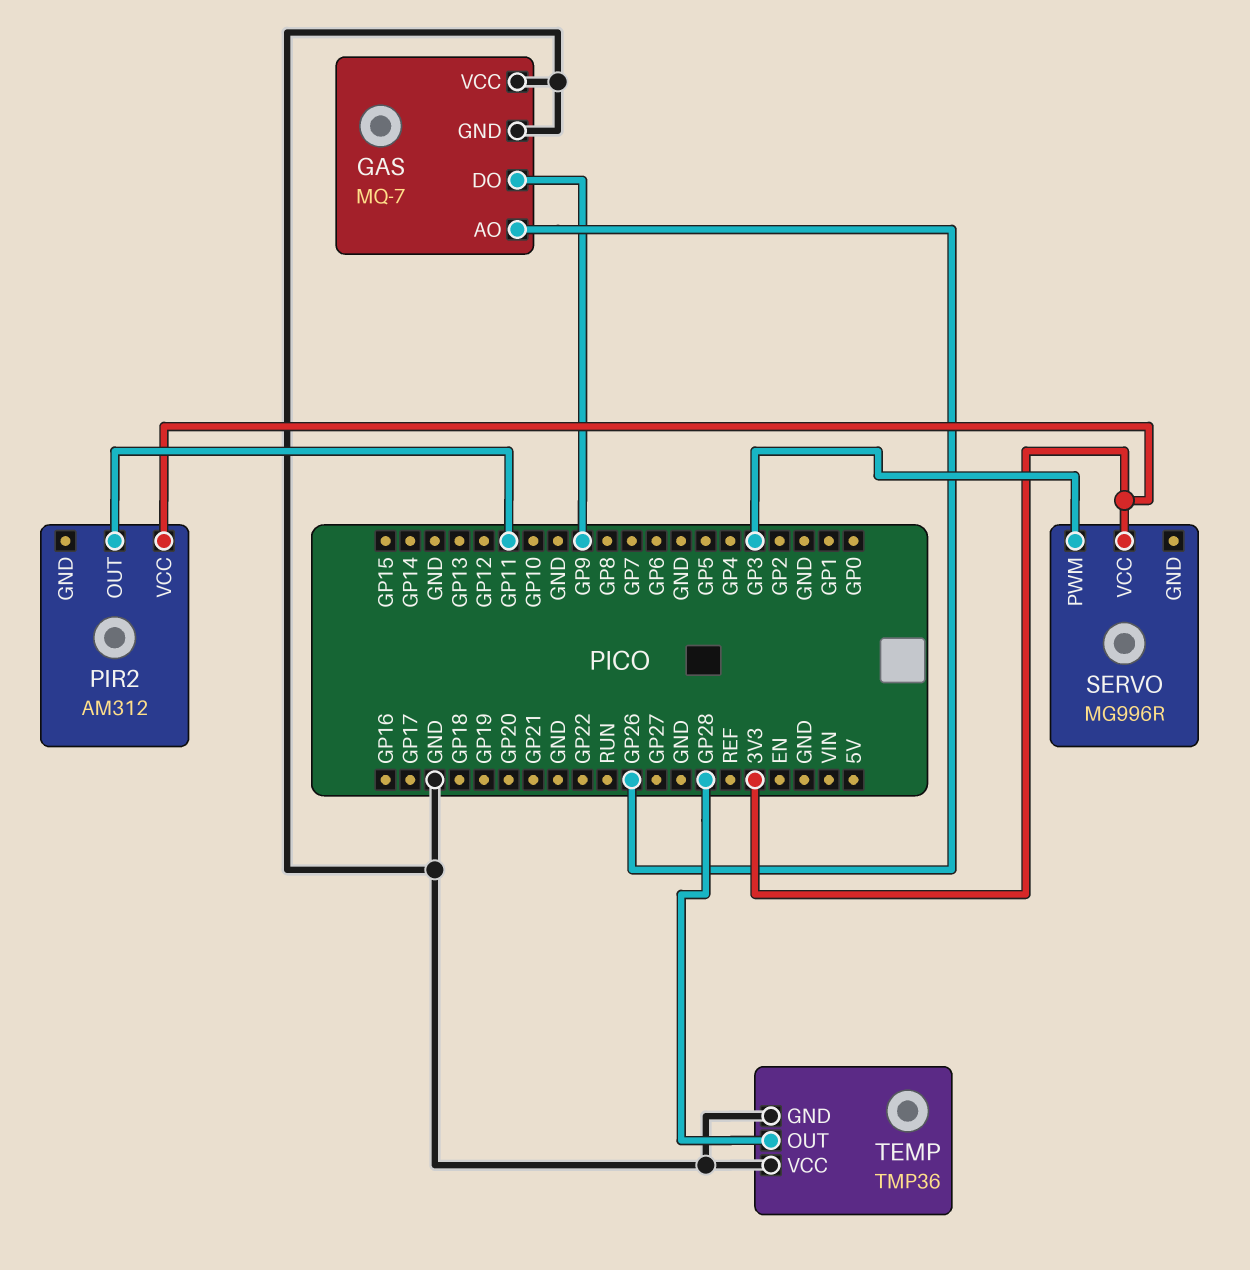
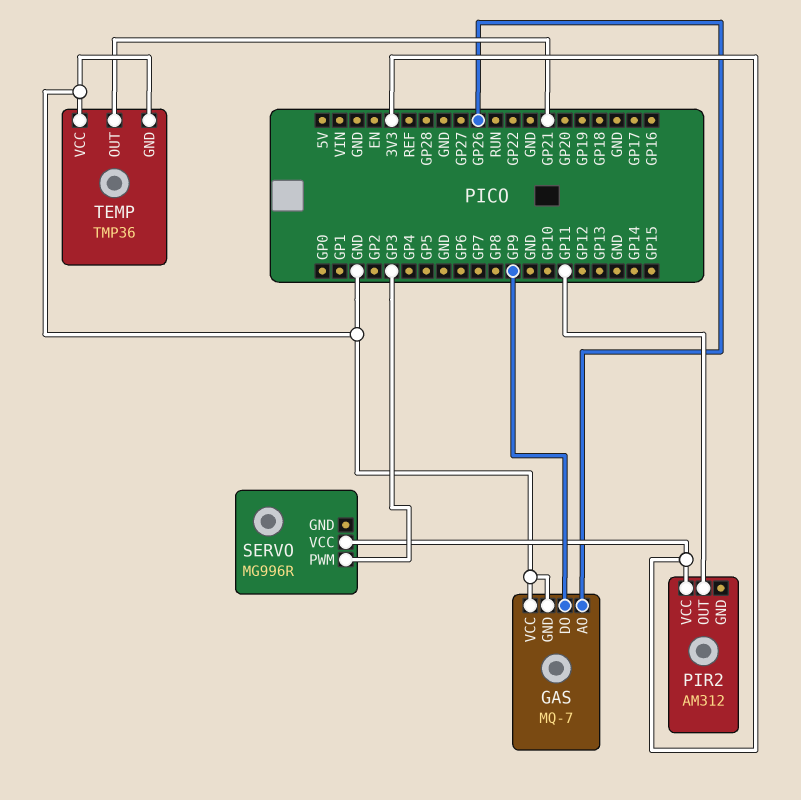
TEMP pin OUT: GP28 -> GP21

